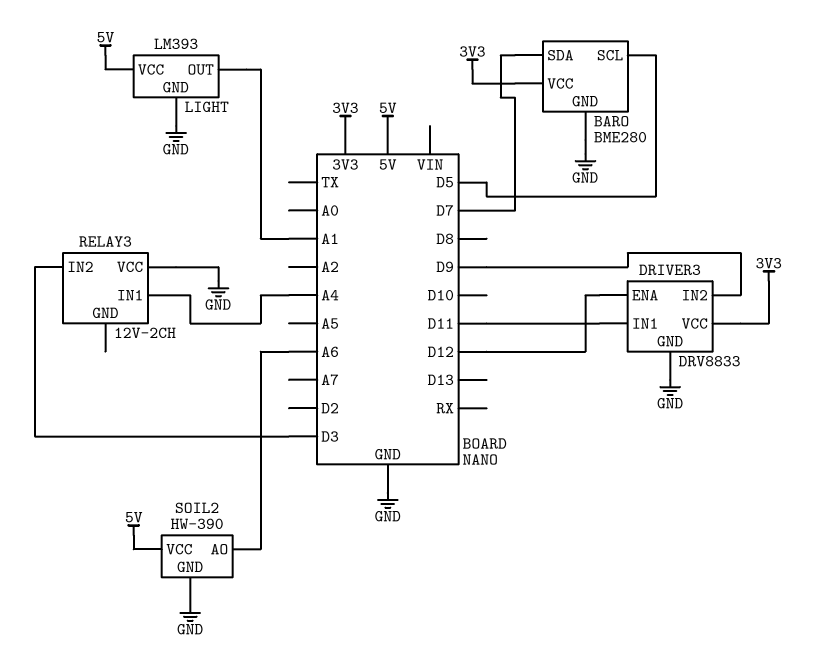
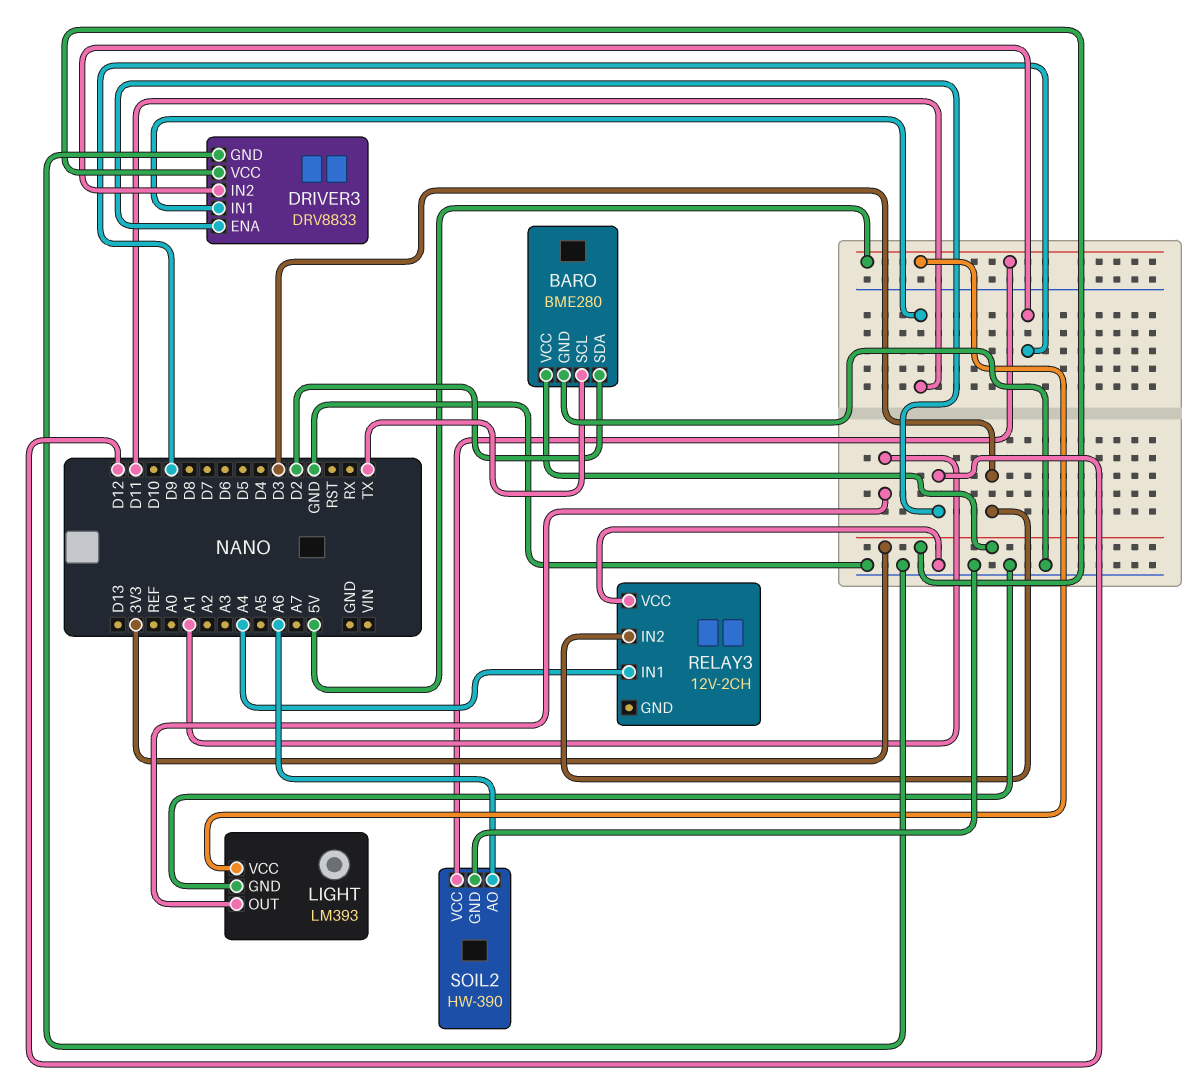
BARO pin SCL: D5 -> TX
BARO pin SDA: D7 -> D2

